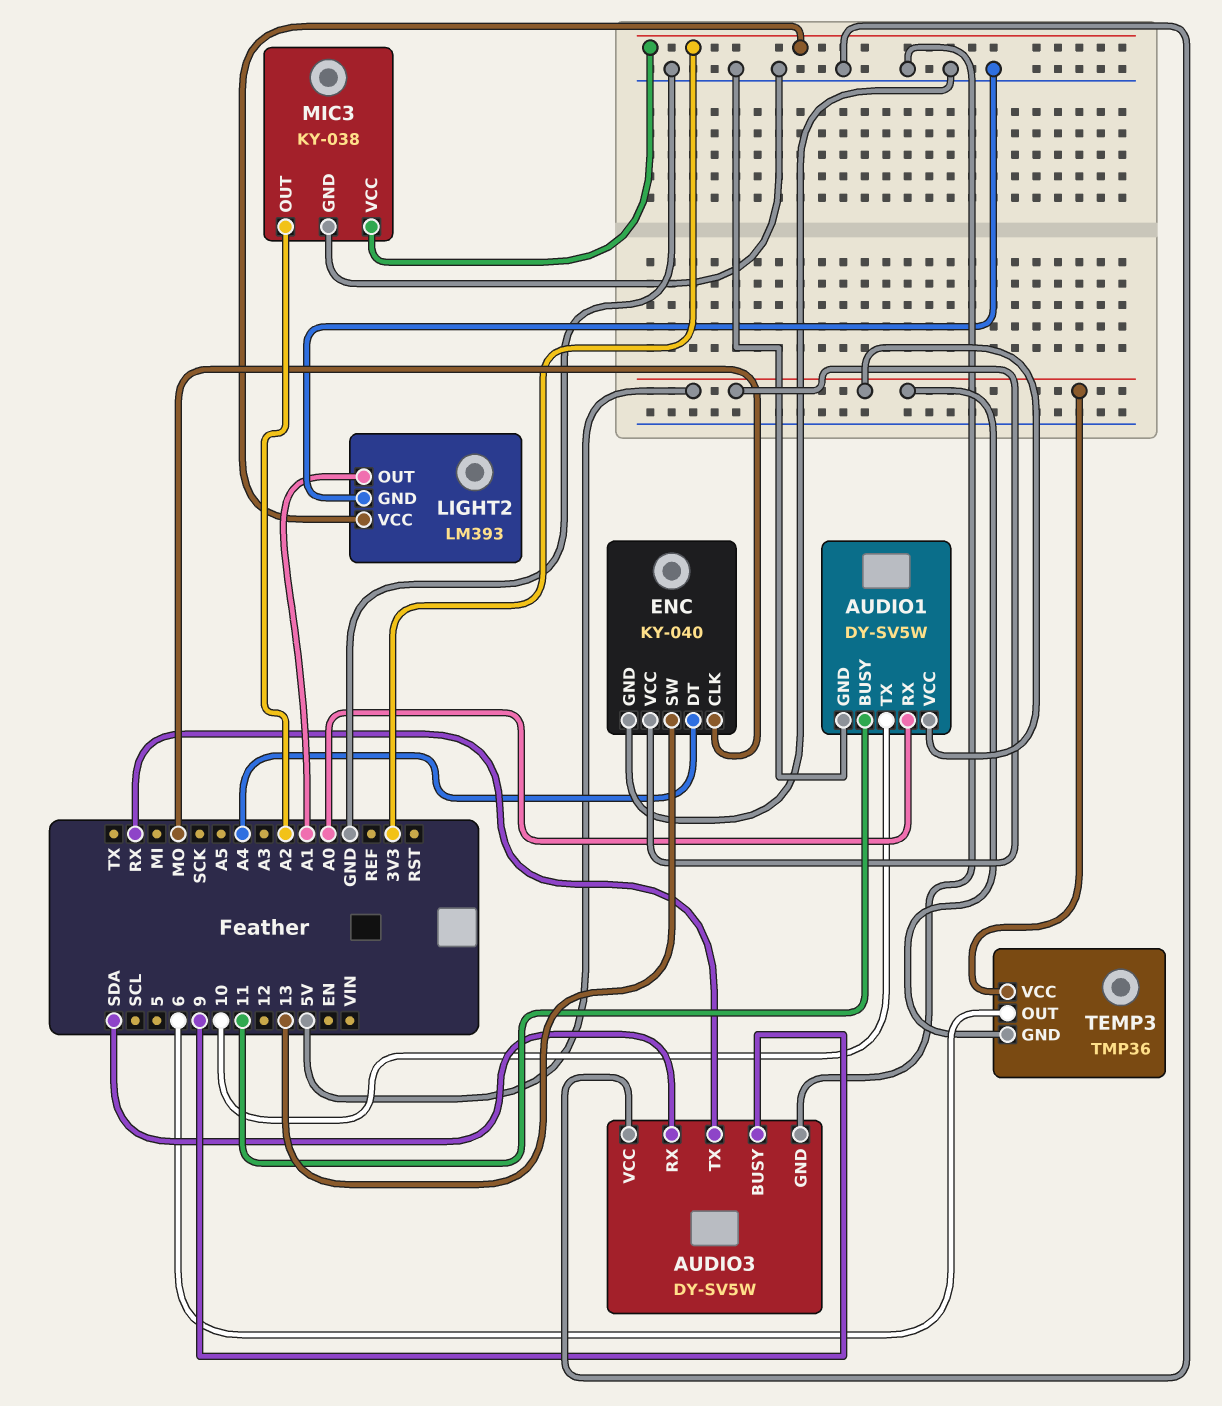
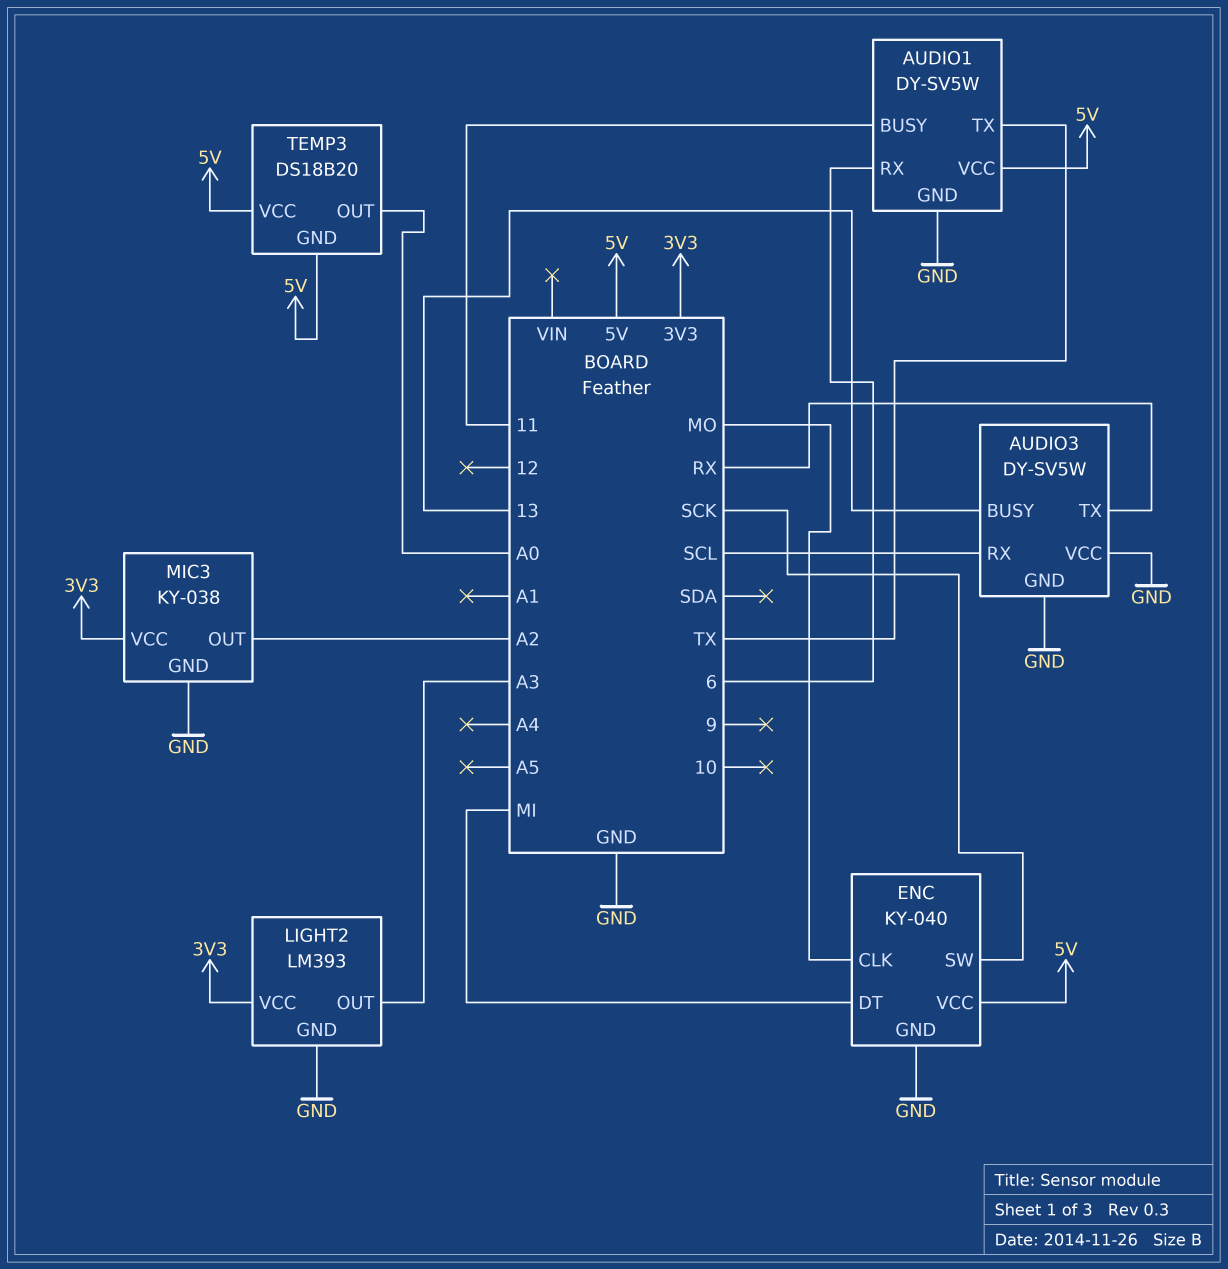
AUDIO1 pin RX: A0 -> 6
AUDIO1 pin TX: 10 -> TX
AUDIO3 pin BUSY: 9 -> 13
AUDIO3 pin RX: SDA -> SCL
ENC pin DT: A4 -> MI
ENC pin SW: 13 -> SCK
LIGHT2 pin OUT: A1 -> A3
TEMP3: TMP36 -> DS18B20
TEMP3 pin OUT: 6 -> A0

